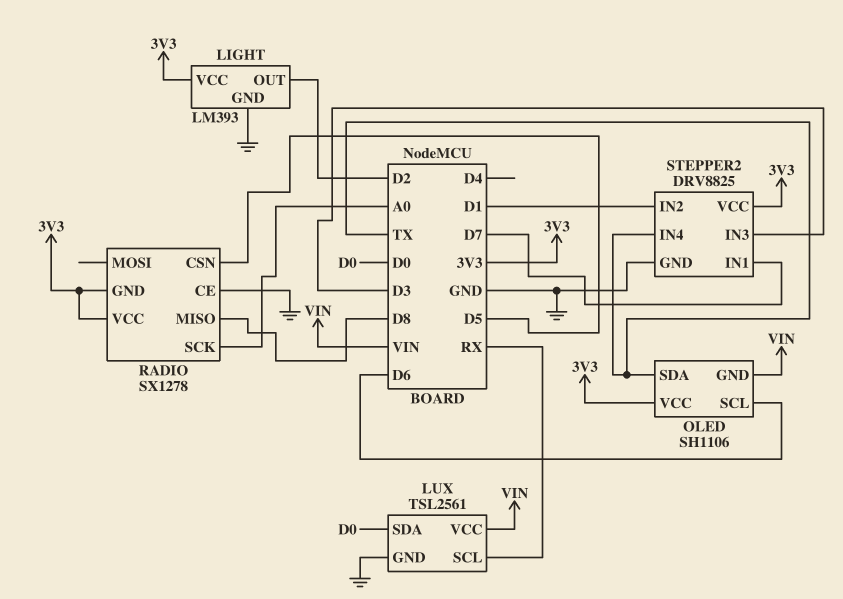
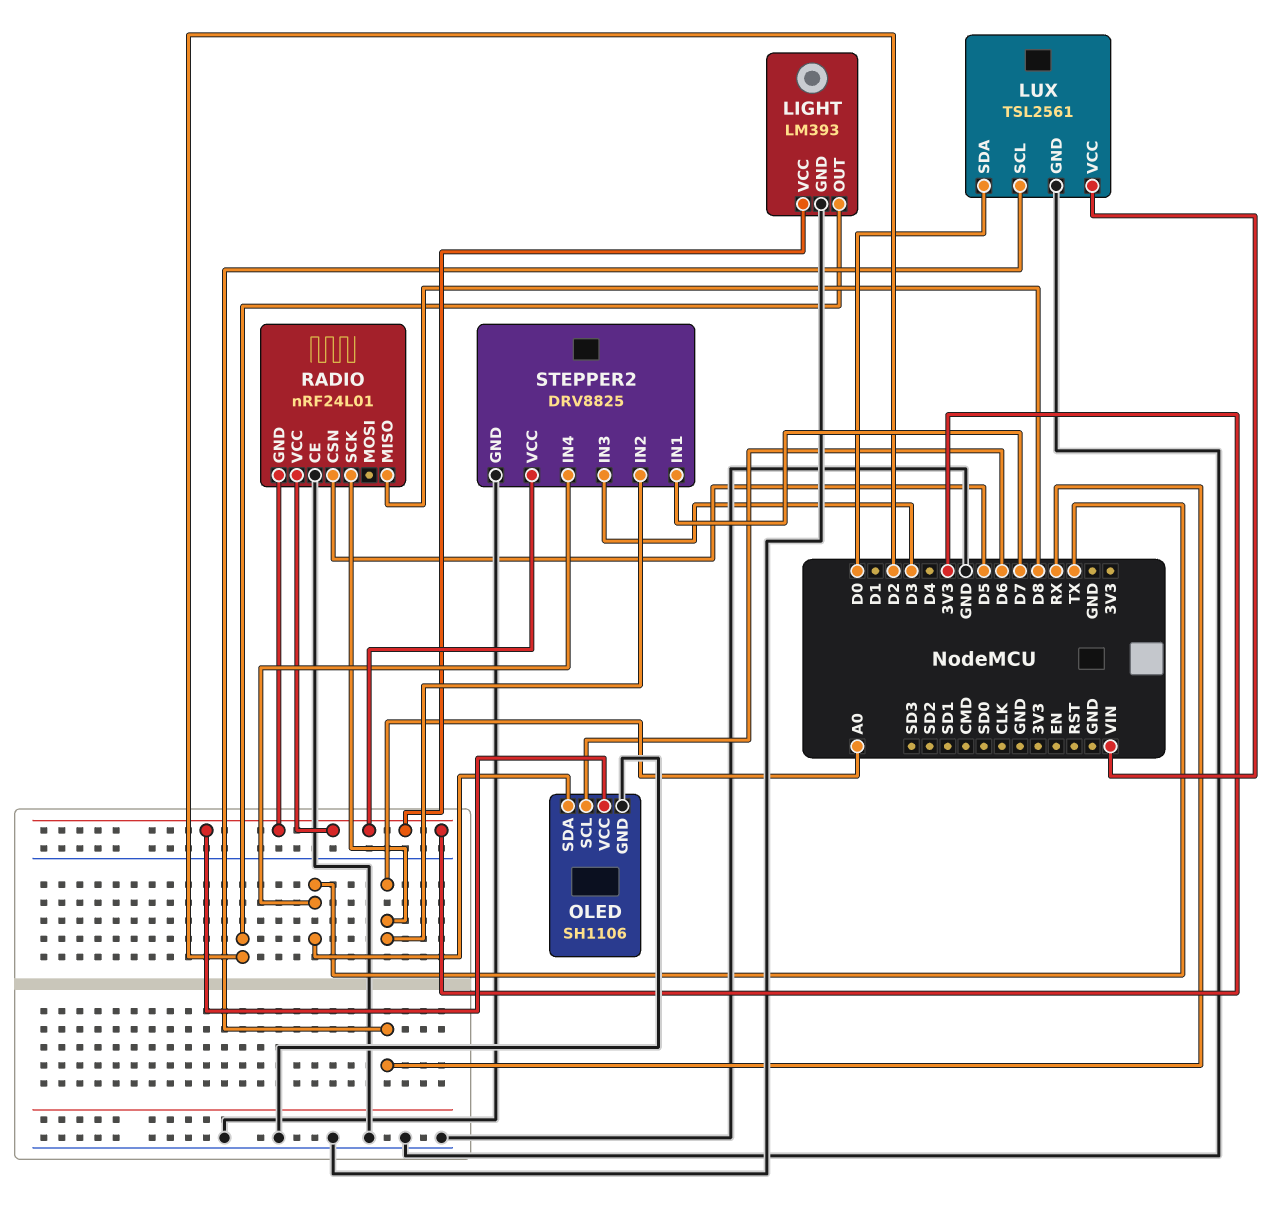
OLED pin GND: VIN -> GND
RADIO: SX1278 -> nRF24L01
STEPPER2 pin IN2: D1 -> A0

